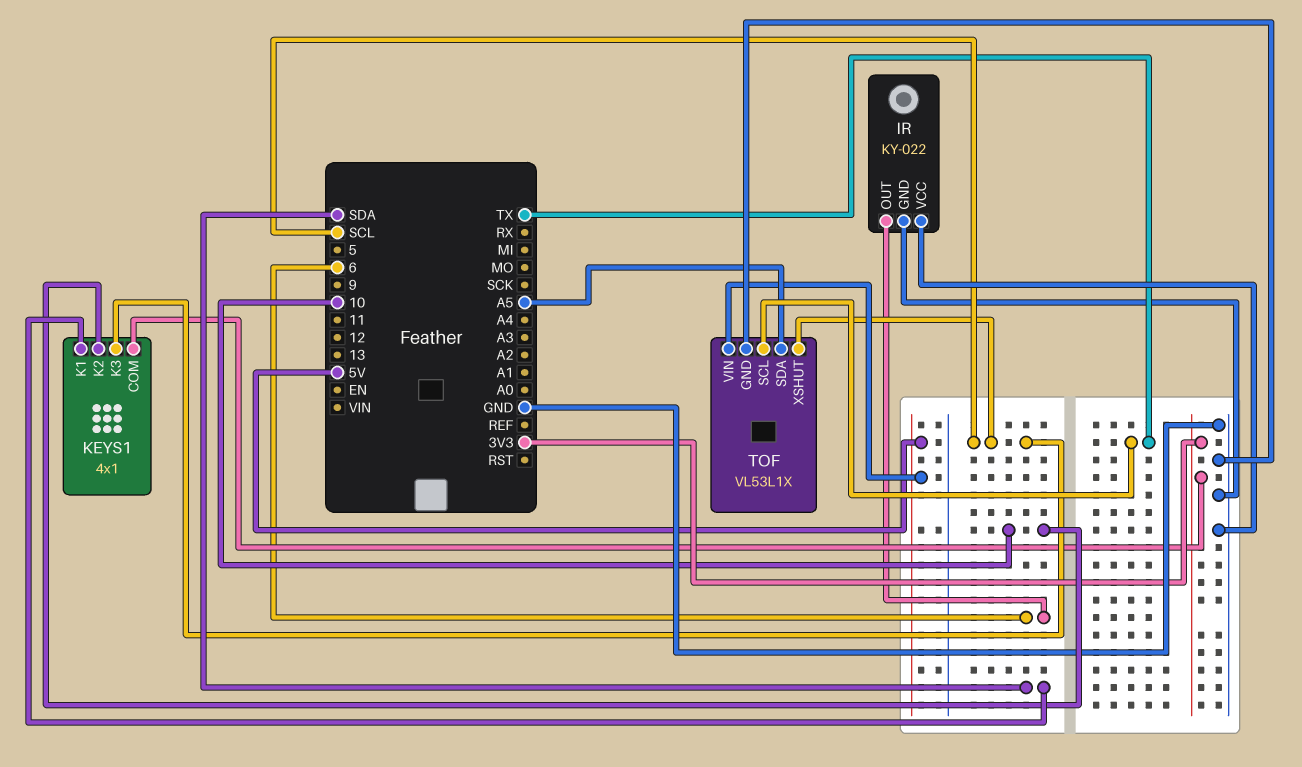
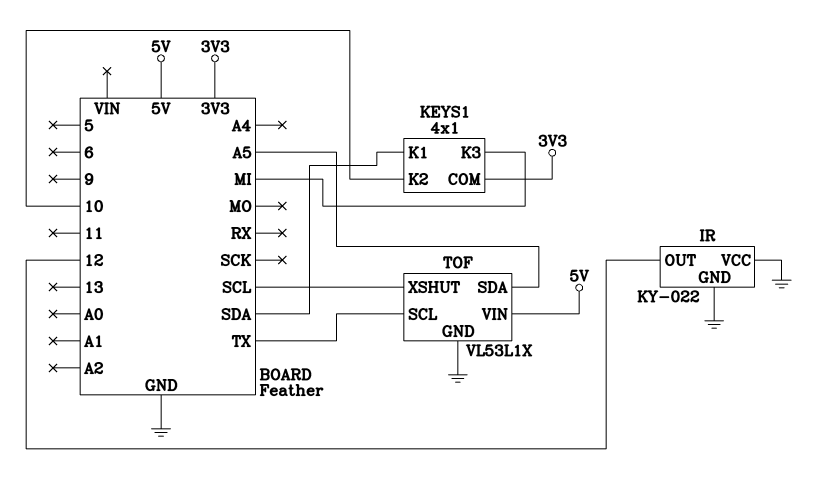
IR pin OUT: 6 -> 12
KEYS1 pin K3: SCL -> MI

